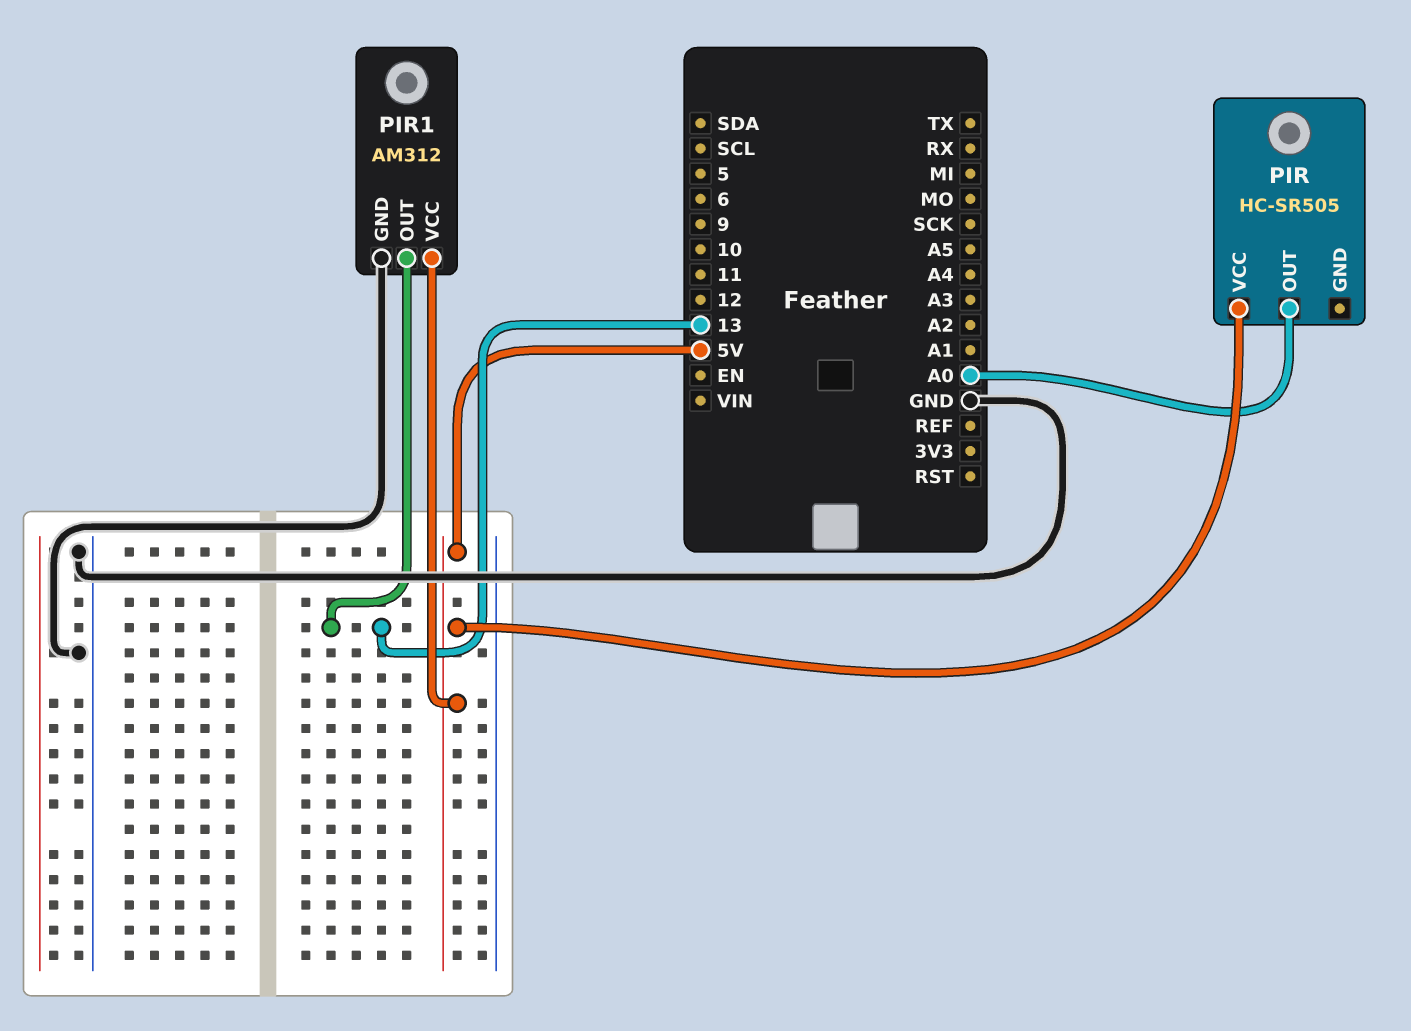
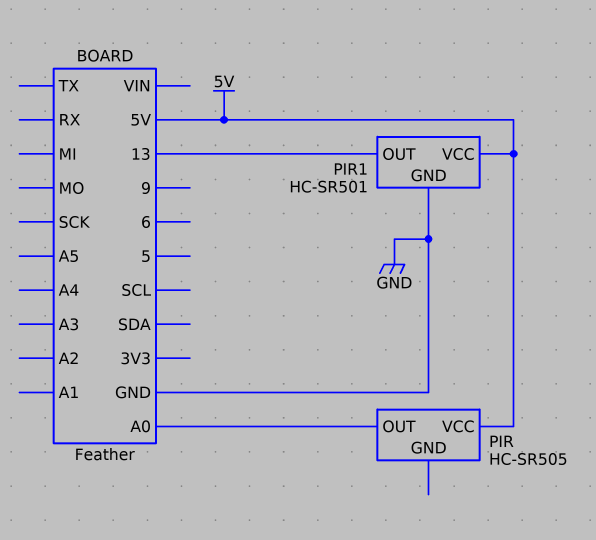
PIR1: AM312 -> HC-SR501

